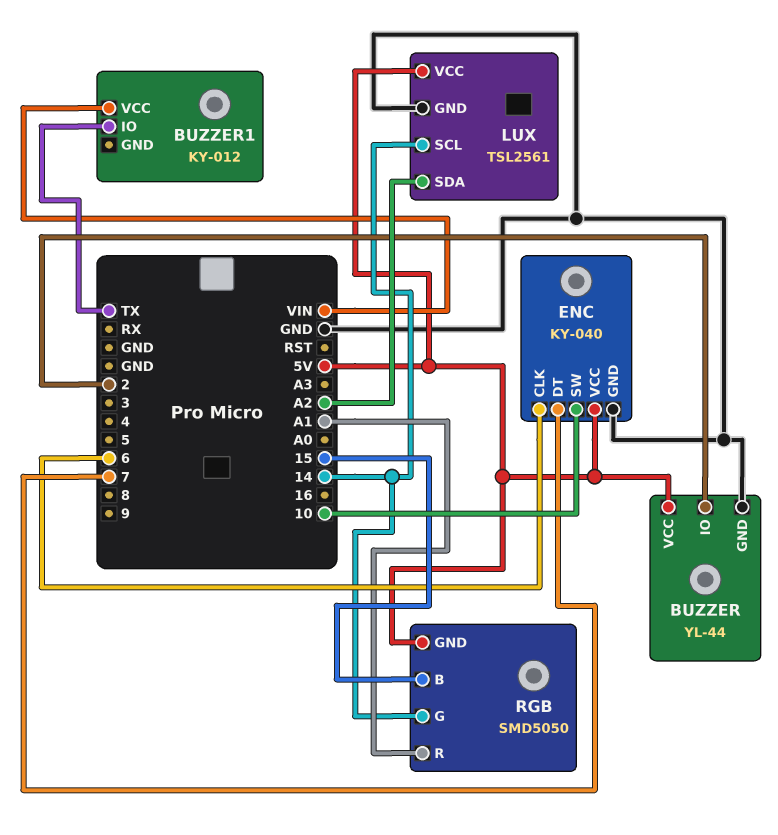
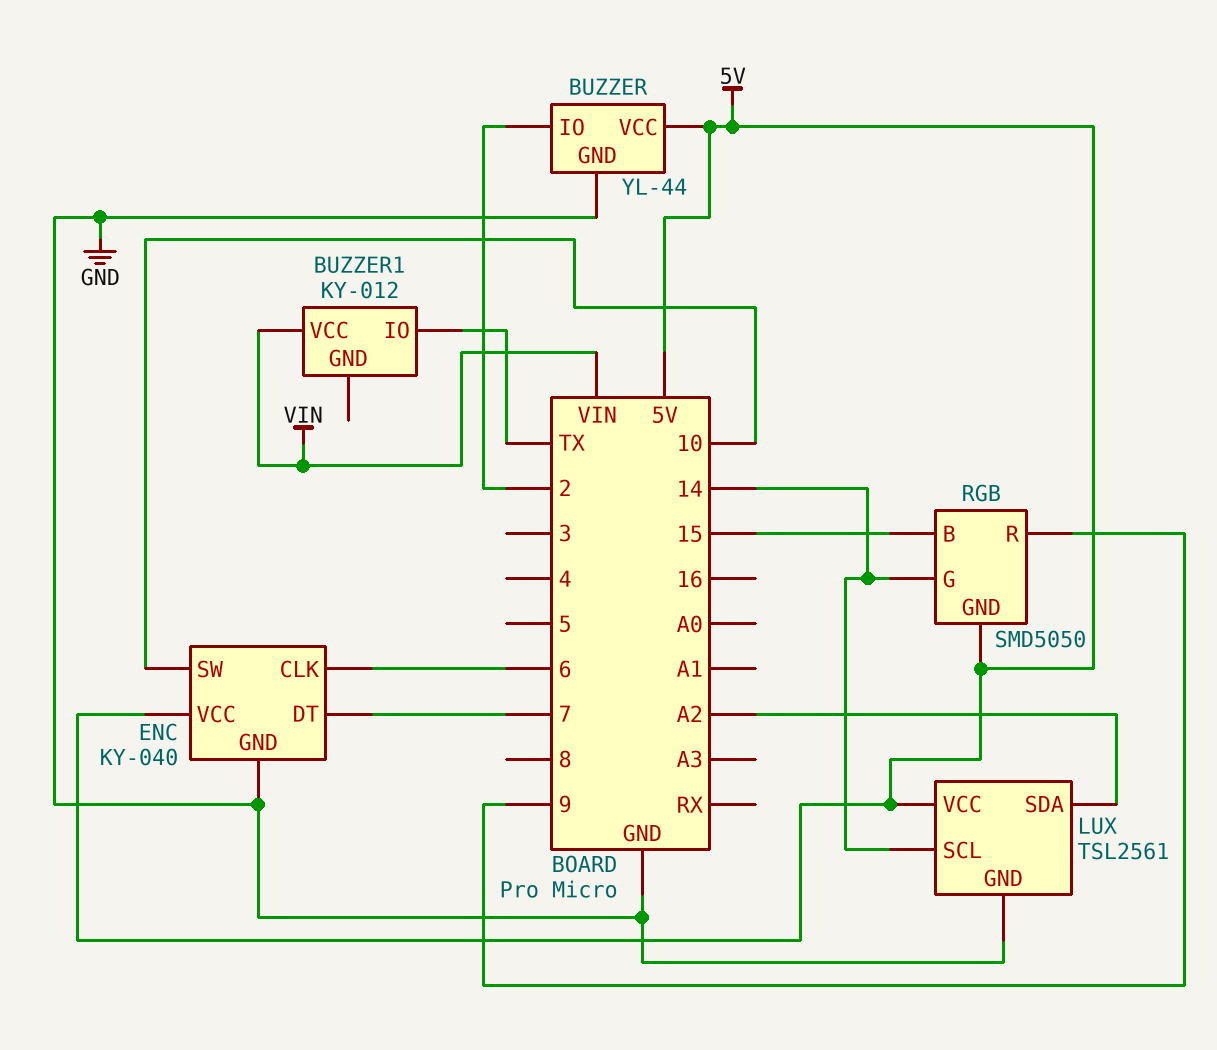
RGB pin R: A1 -> 9

